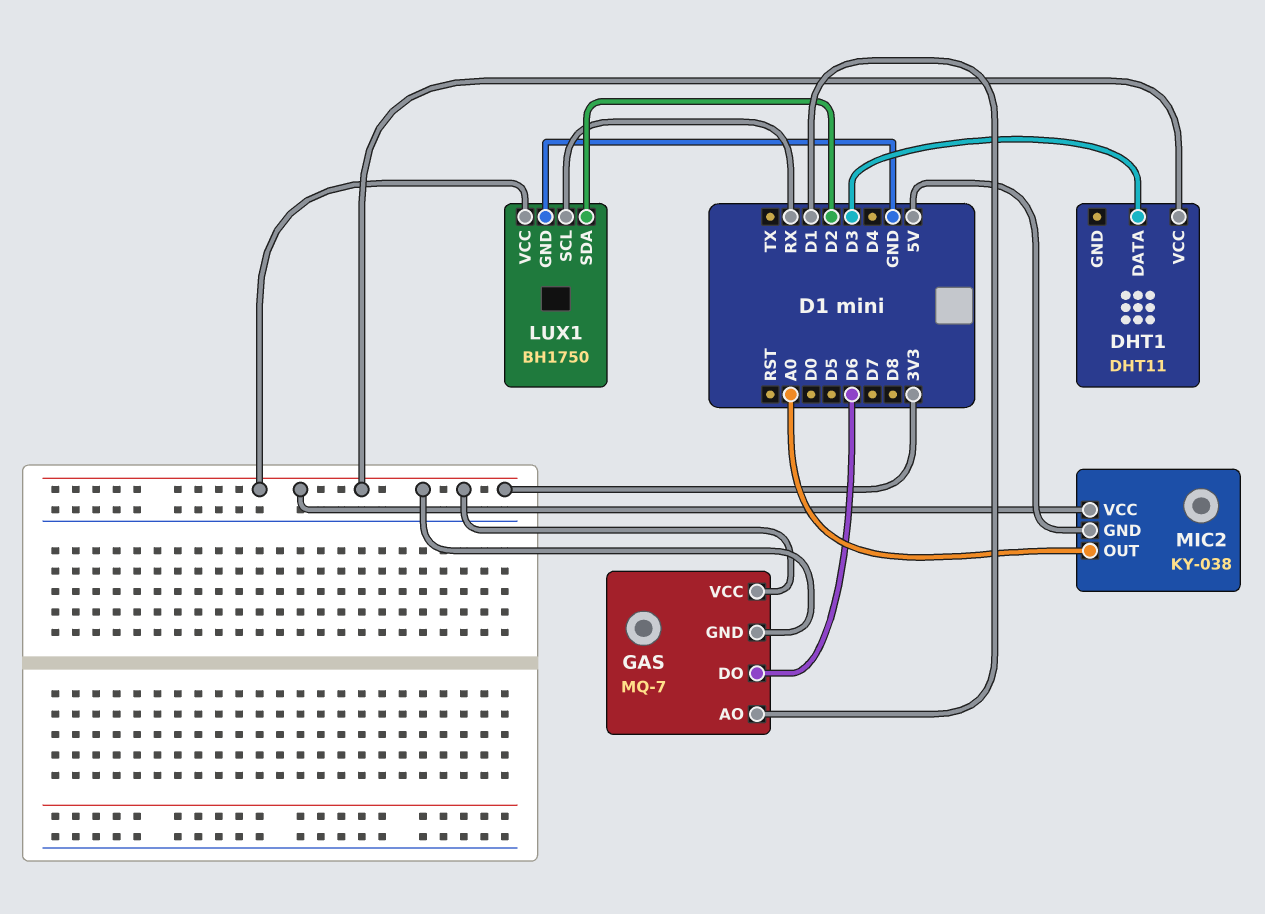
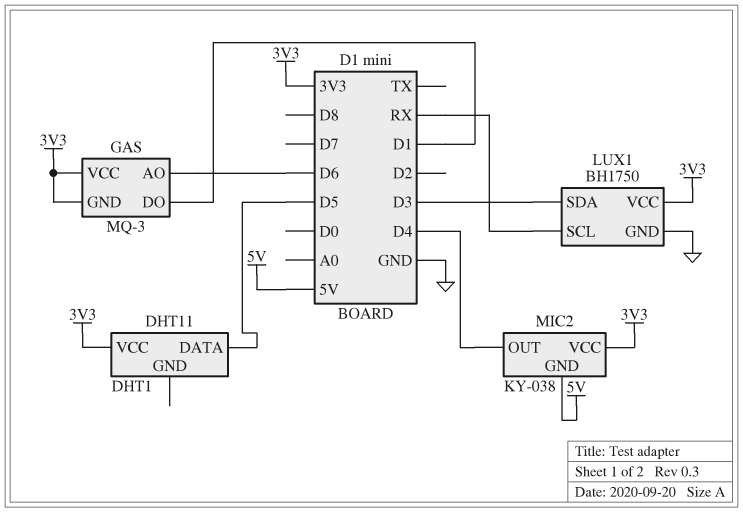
DHT1 pin DATA: D3 -> D5
GAS: MQ-7 -> MQ-3
GAS pin AO: D1 -> D6
GAS pin DO: D6 -> D1
LUX1 pin SDA: D2 -> D3
MIC2 pin OUT: A0 -> D4

